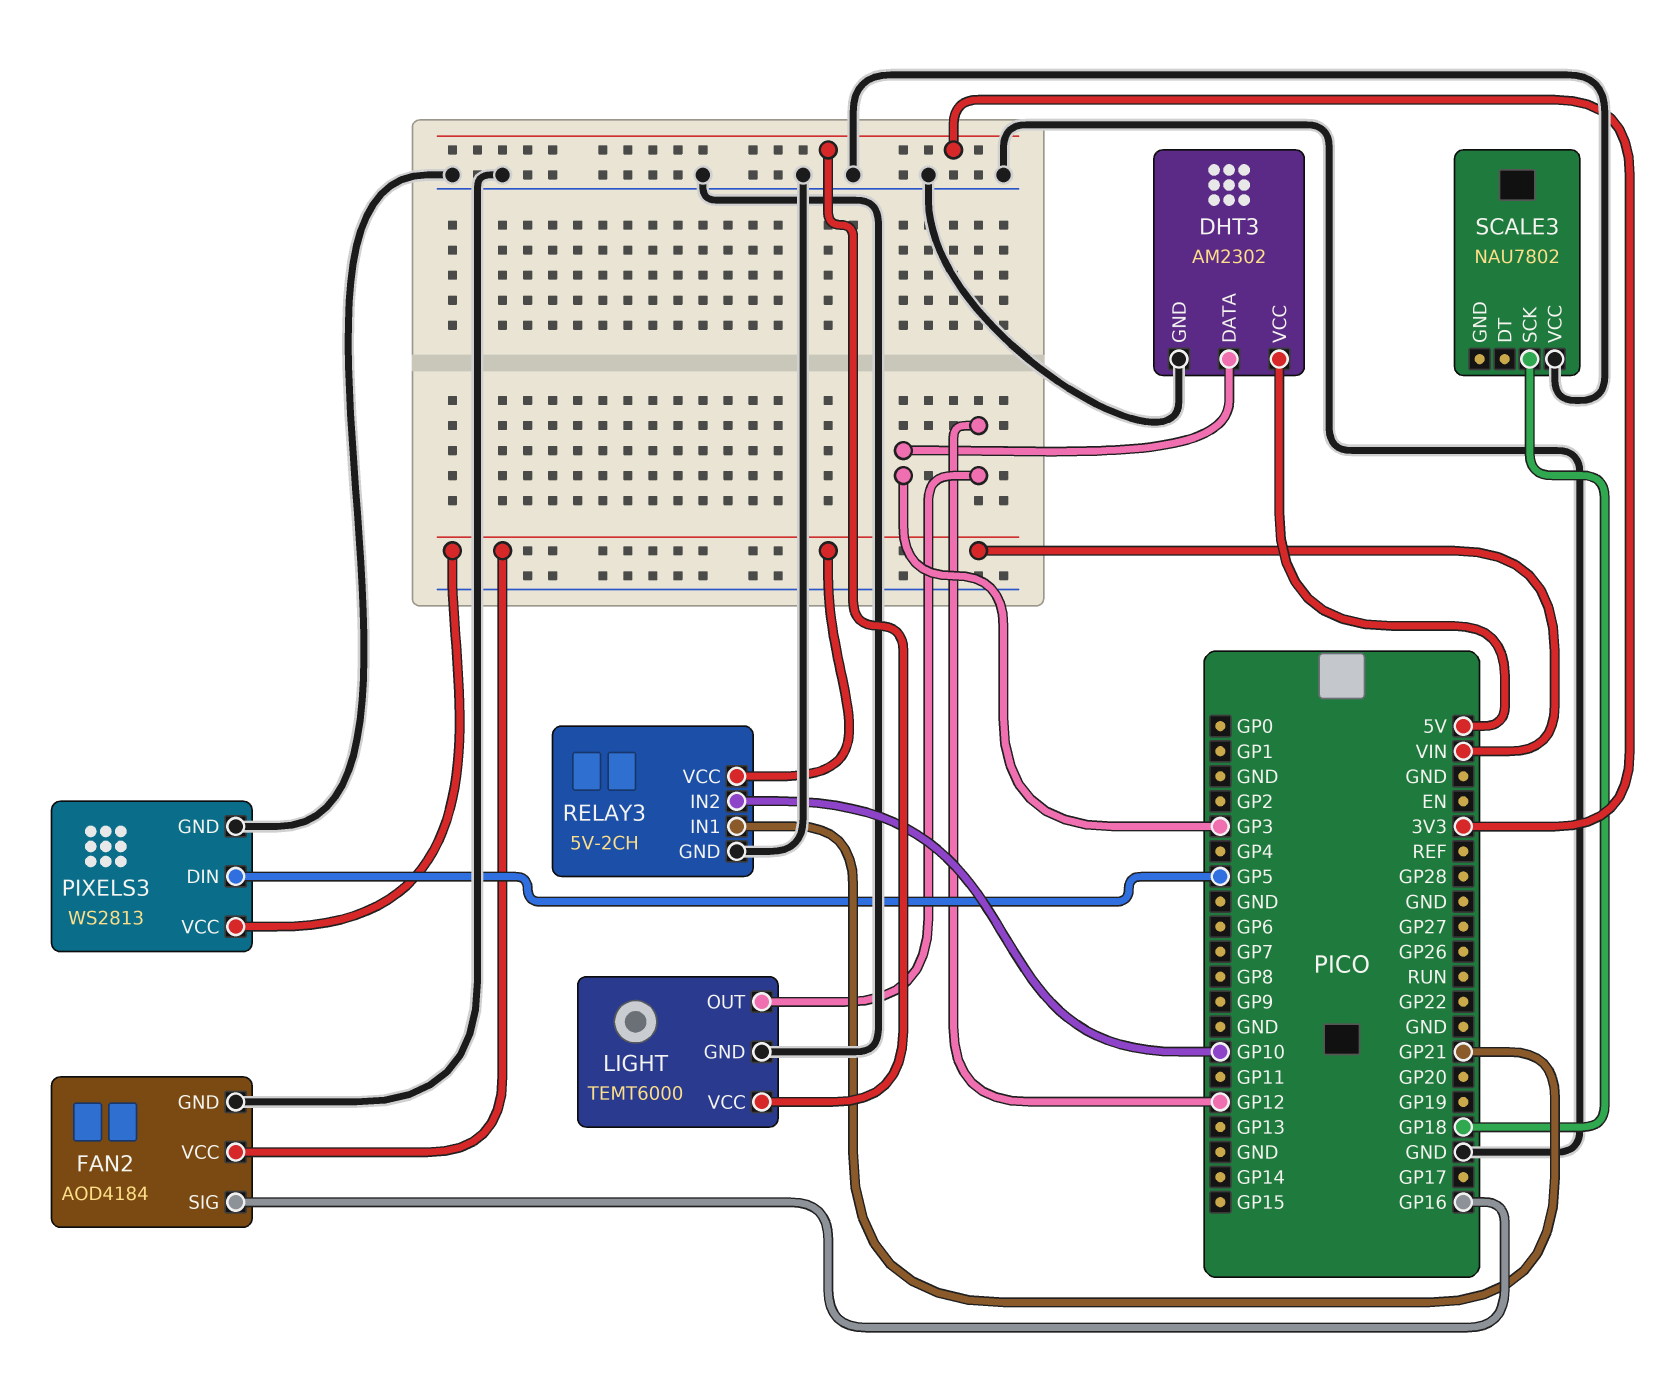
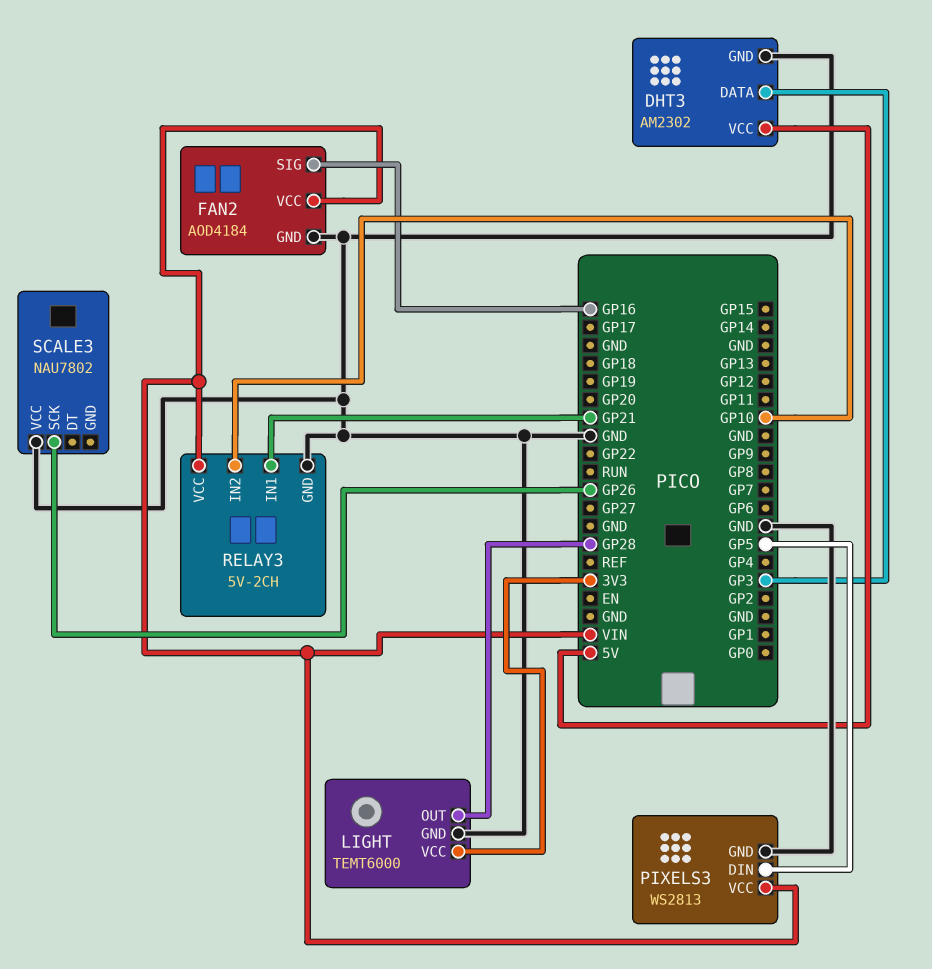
LIGHT pin OUT: GP12 -> GP28
SCALE3 pin SCK: GP18 -> GP26

